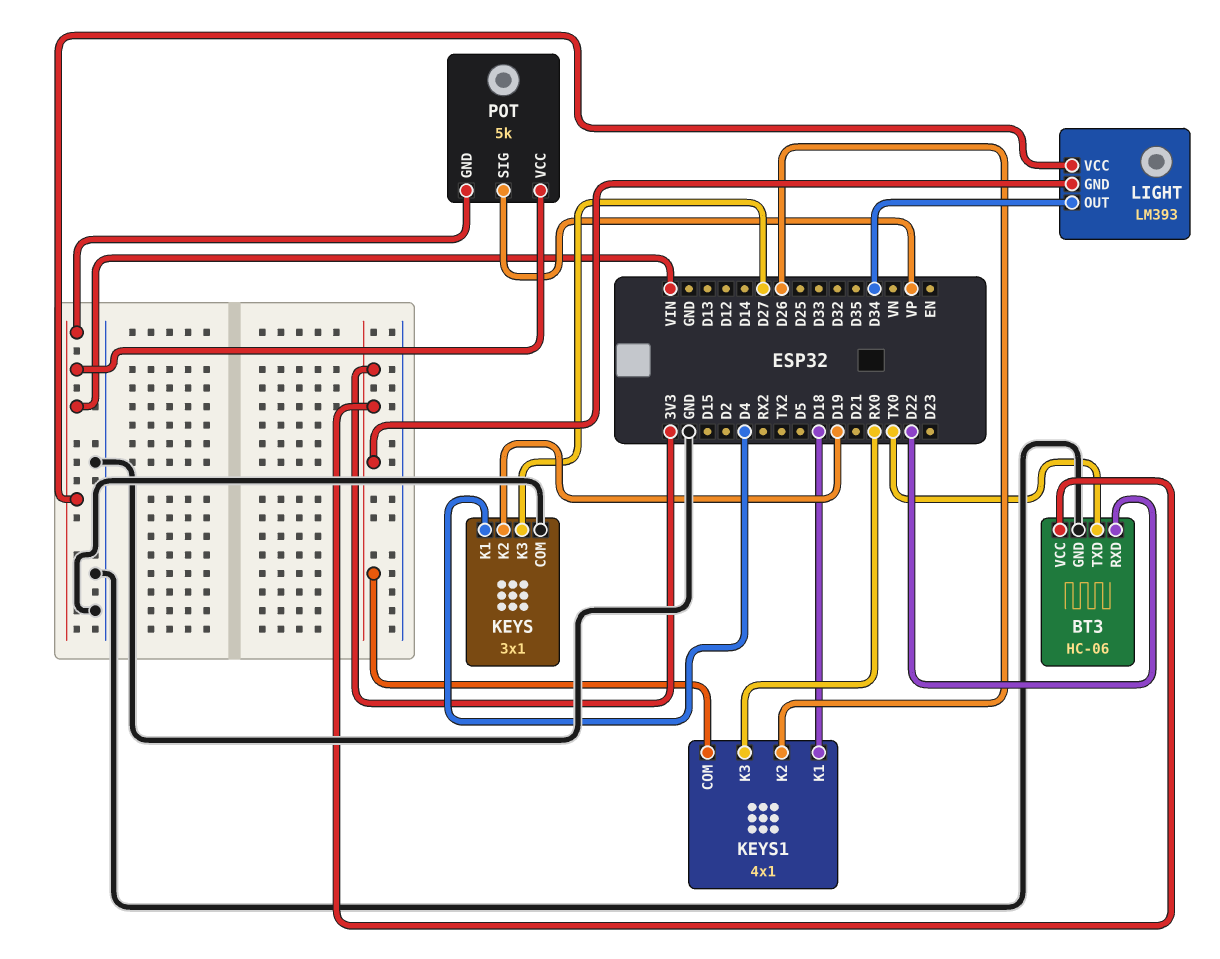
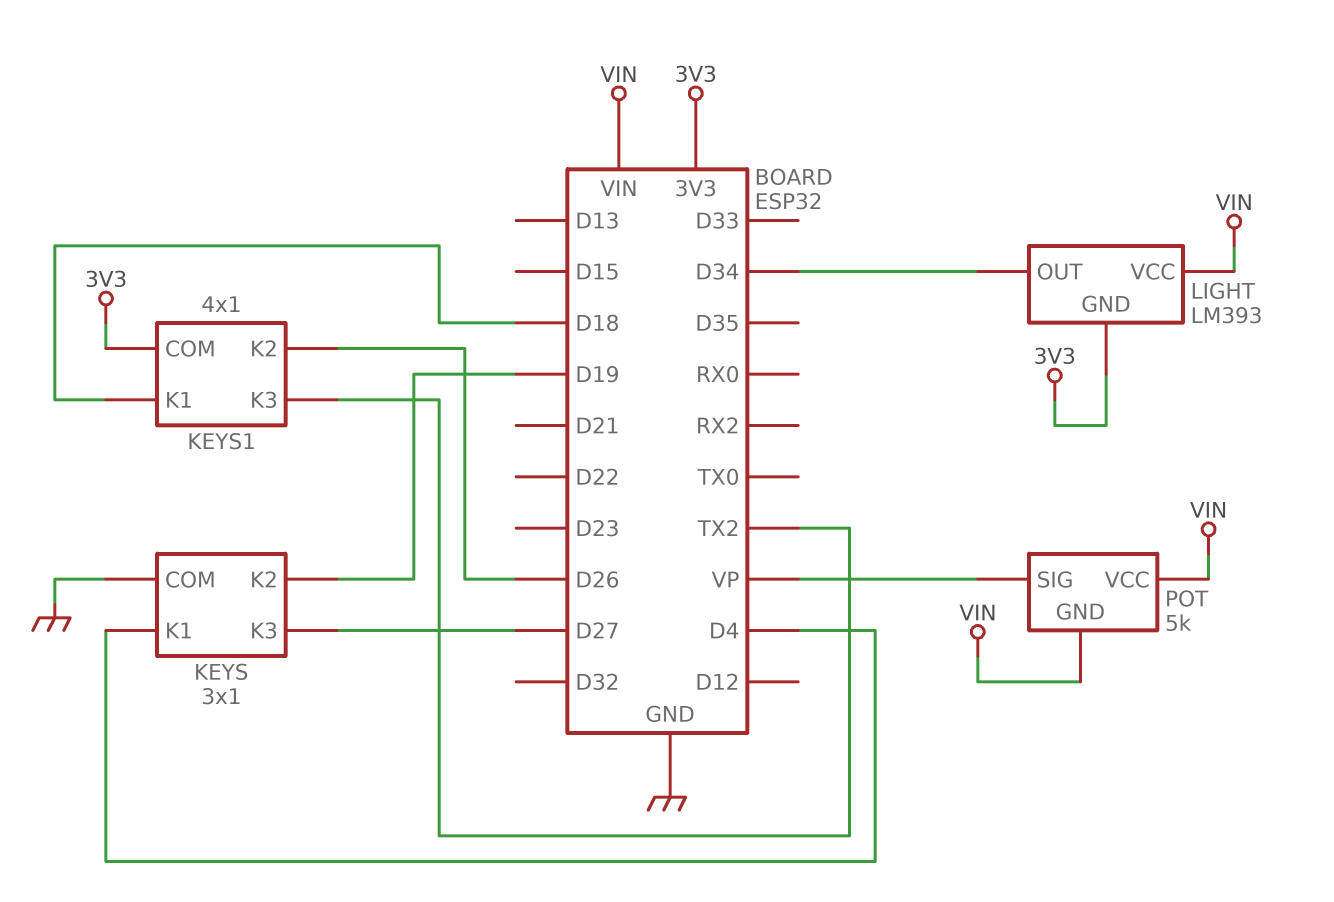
BT3: HC-06 -> none
BT3 pin GND: GND -> none
BT3 pin RXD: D22 -> none
BT3 pin TXD: TX0 -> none
BT3 pin VCC: 3V3 -> none
KEYS1 pin K3: RX0 -> TX2

